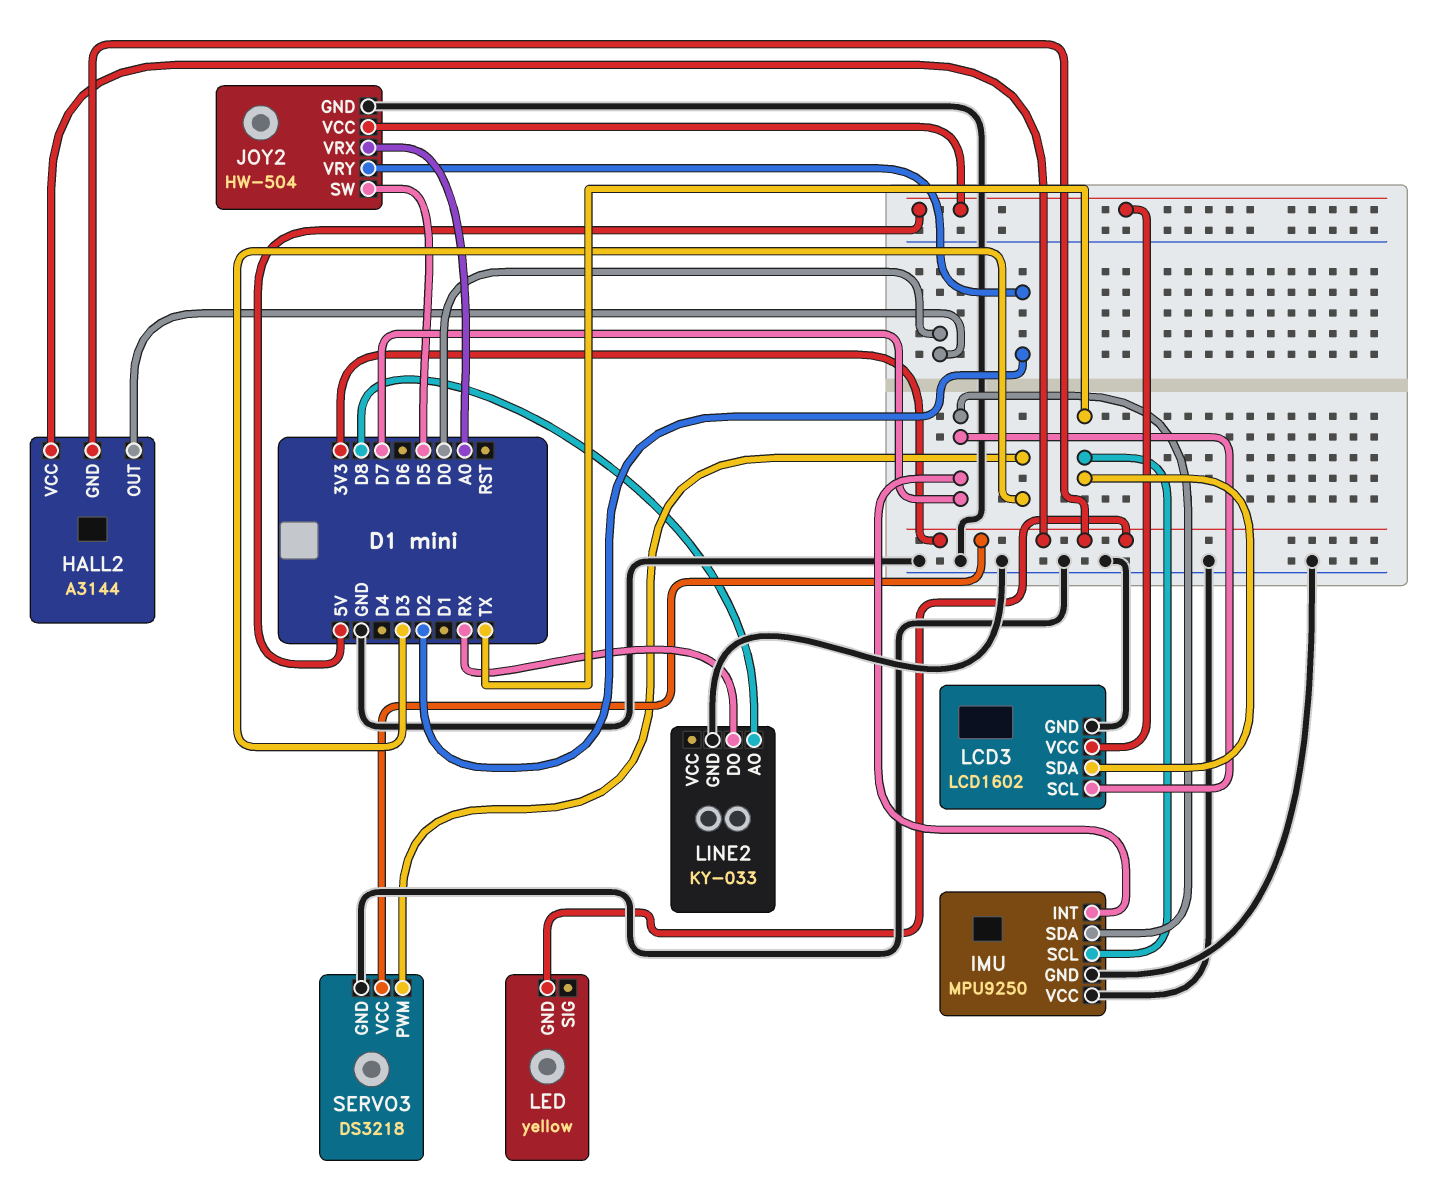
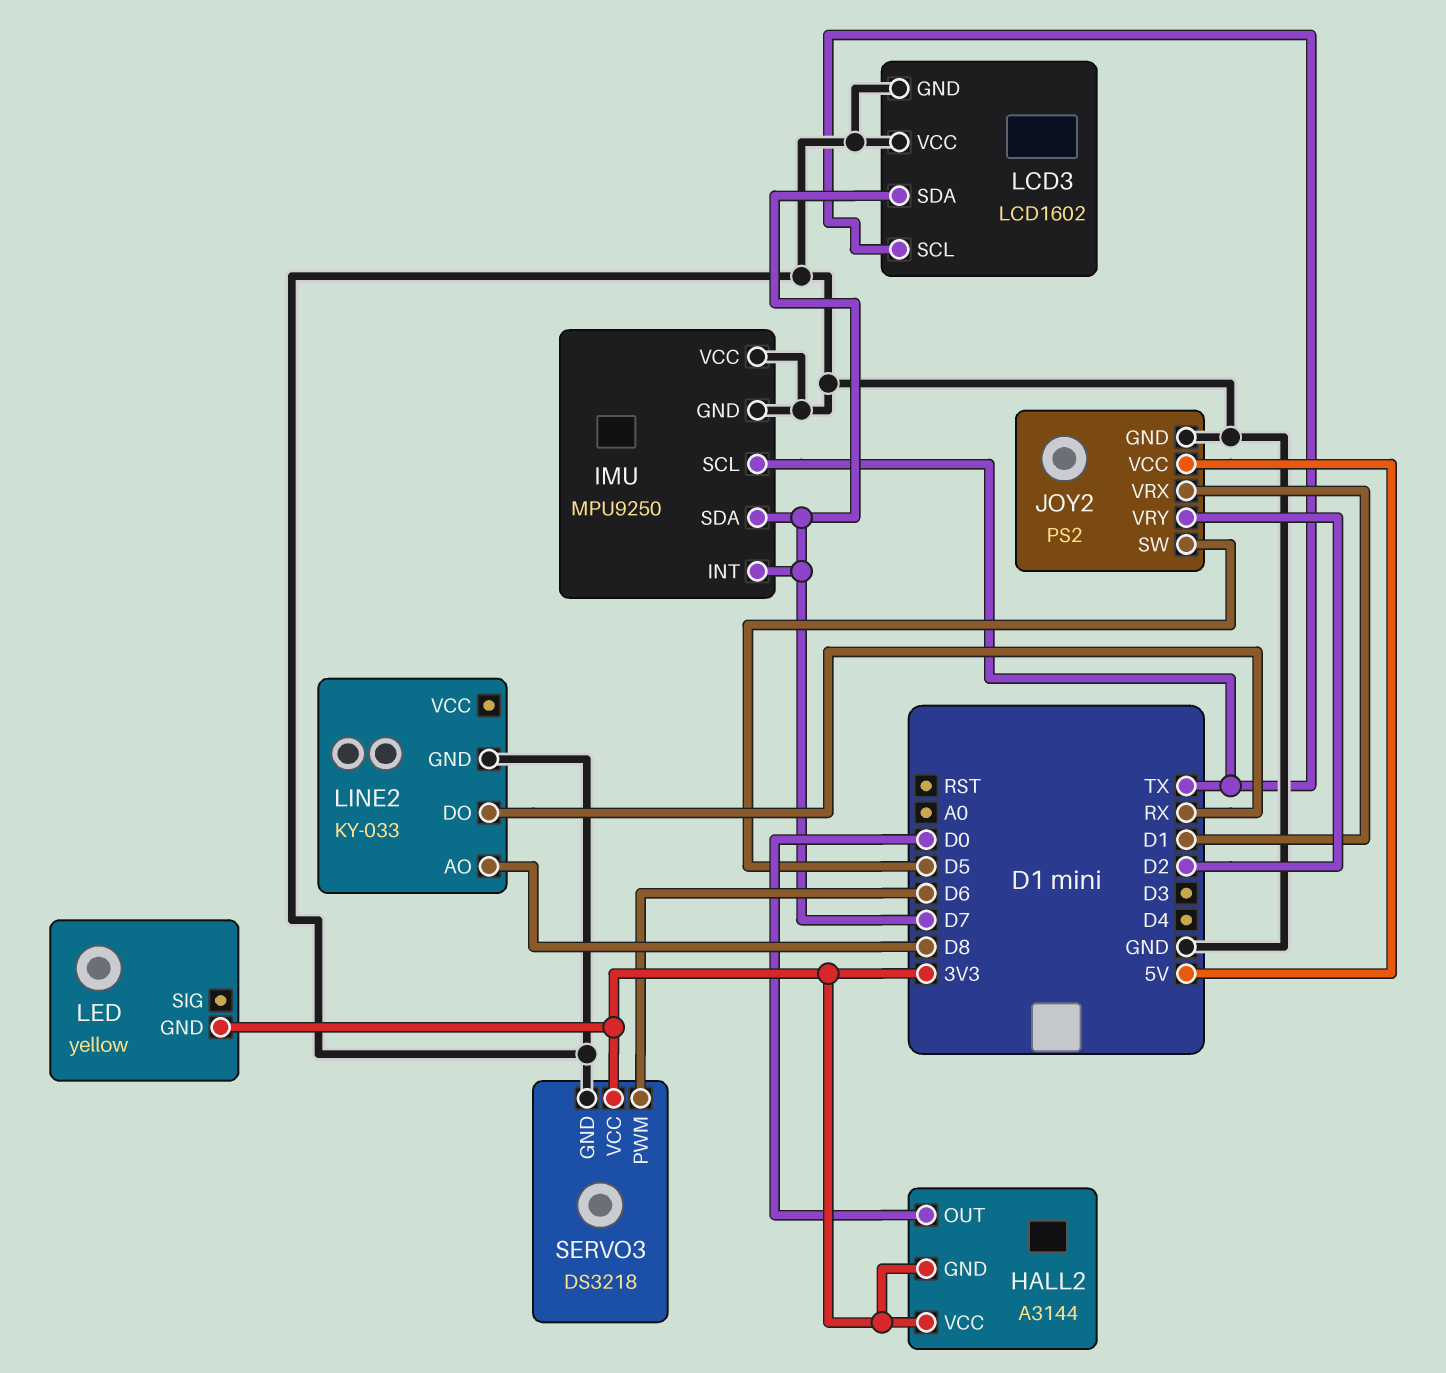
JOY2: HW-504 -> PS2
JOY2 pin VRX: A0 -> D1
LCD3 pin SCL: D7 -> TX
LCD3 pin SDA: TX -> D7
LCD3 pin VCC: 5V -> GND
SERVO3 pin PWM: D3 -> D6

